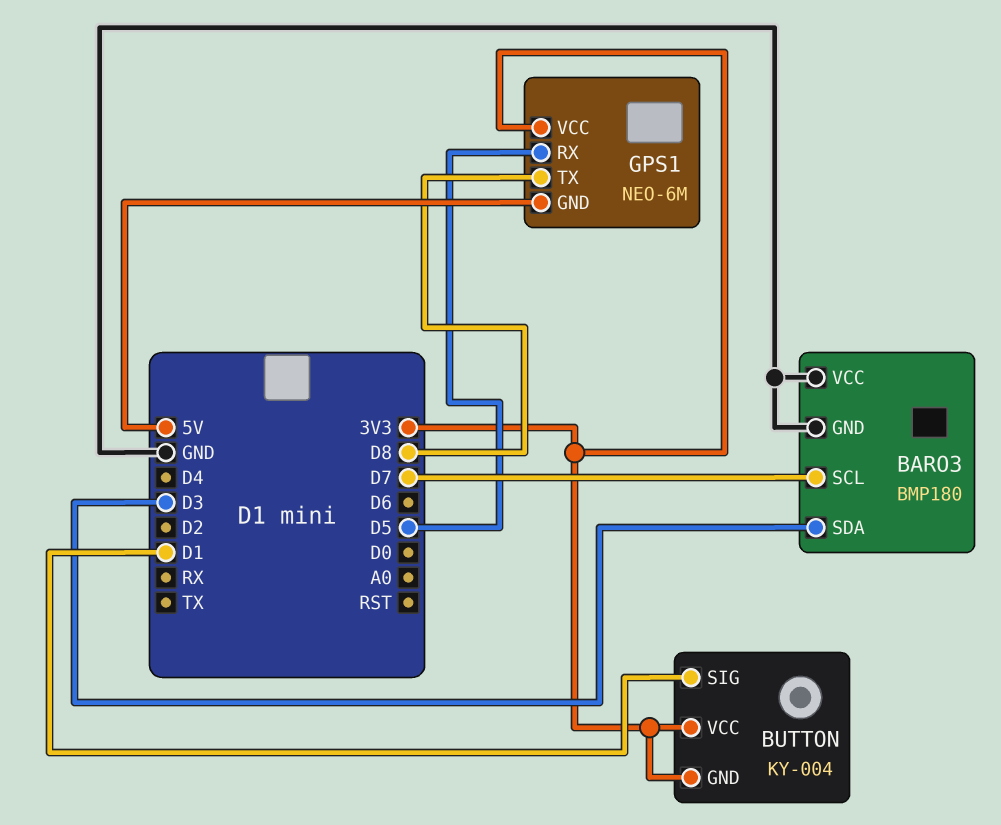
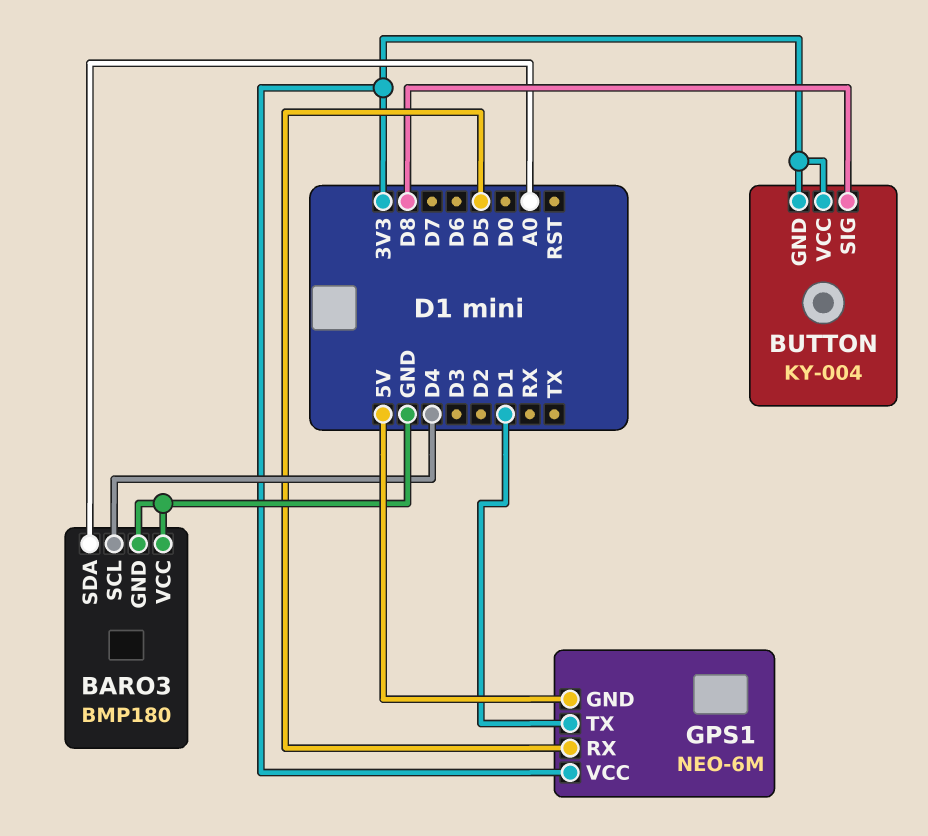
BARO3 pin SCL: D7 -> D4
BARO3 pin SDA: D3 -> A0
BUTTON pin SIG: D1 -> D8
GPS1 pin TX: D8 -> D1

